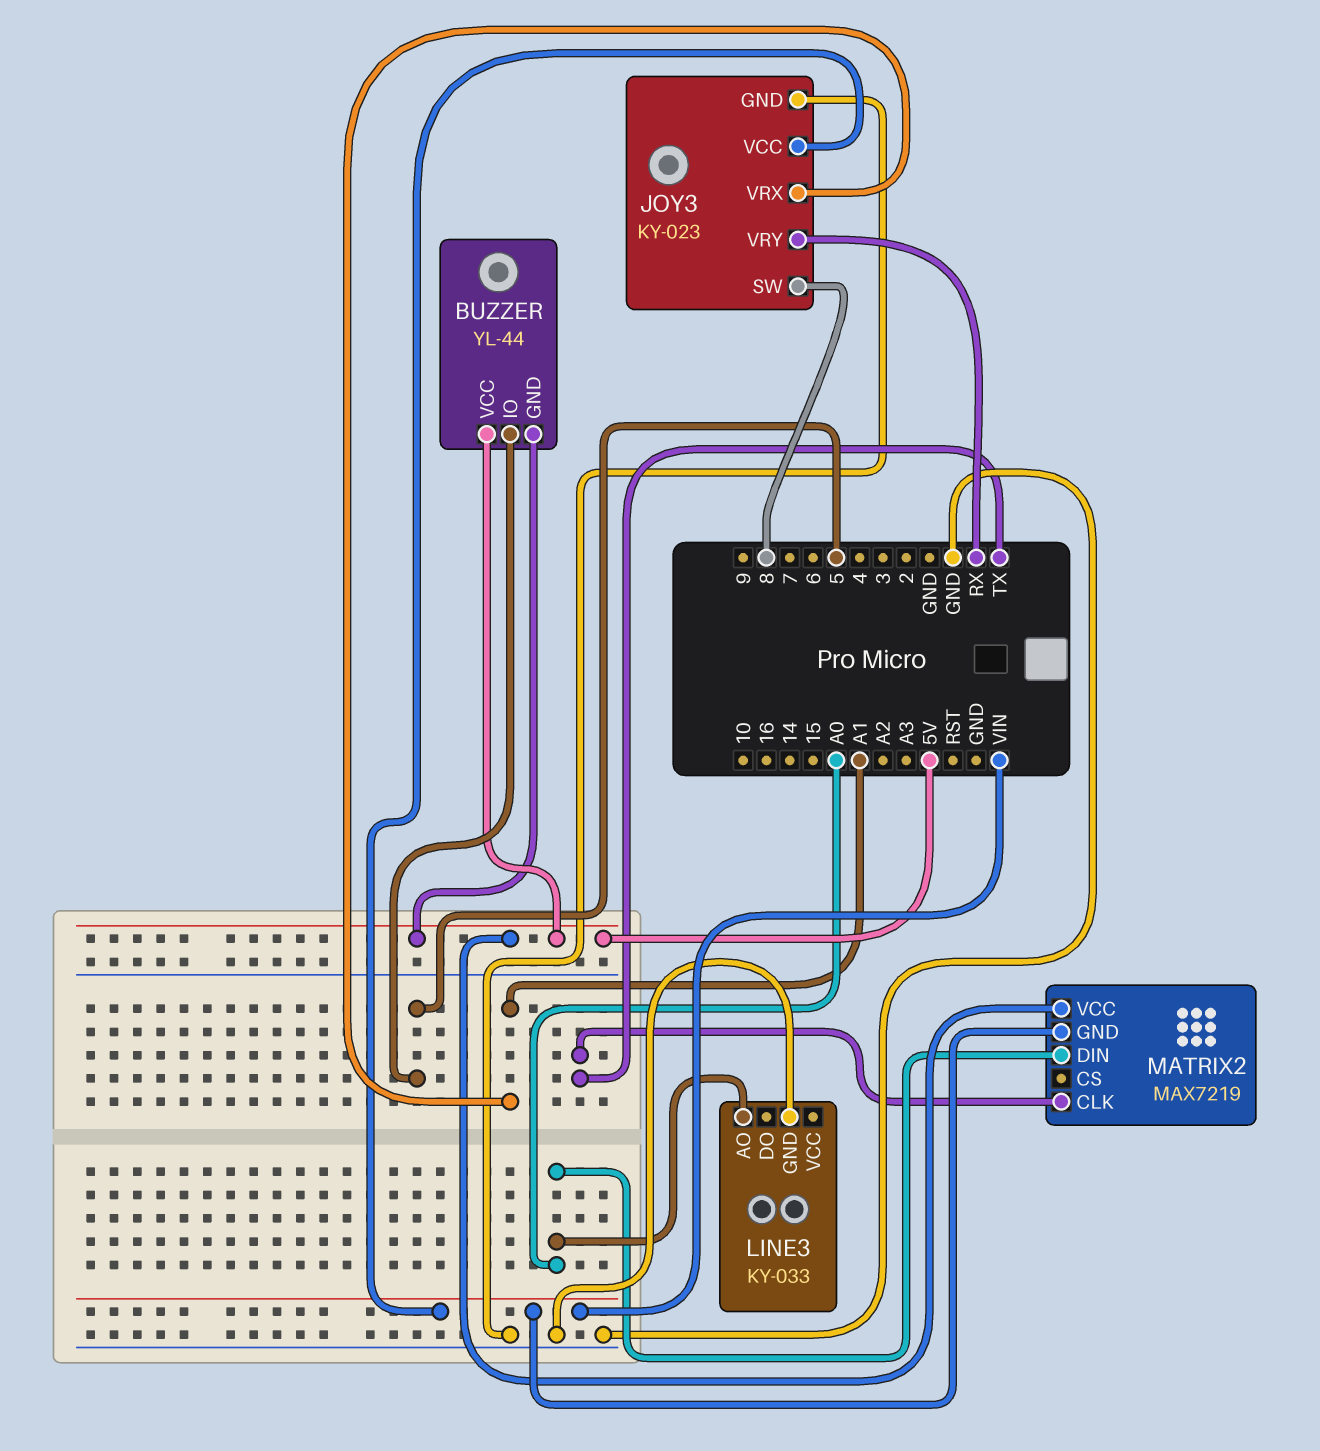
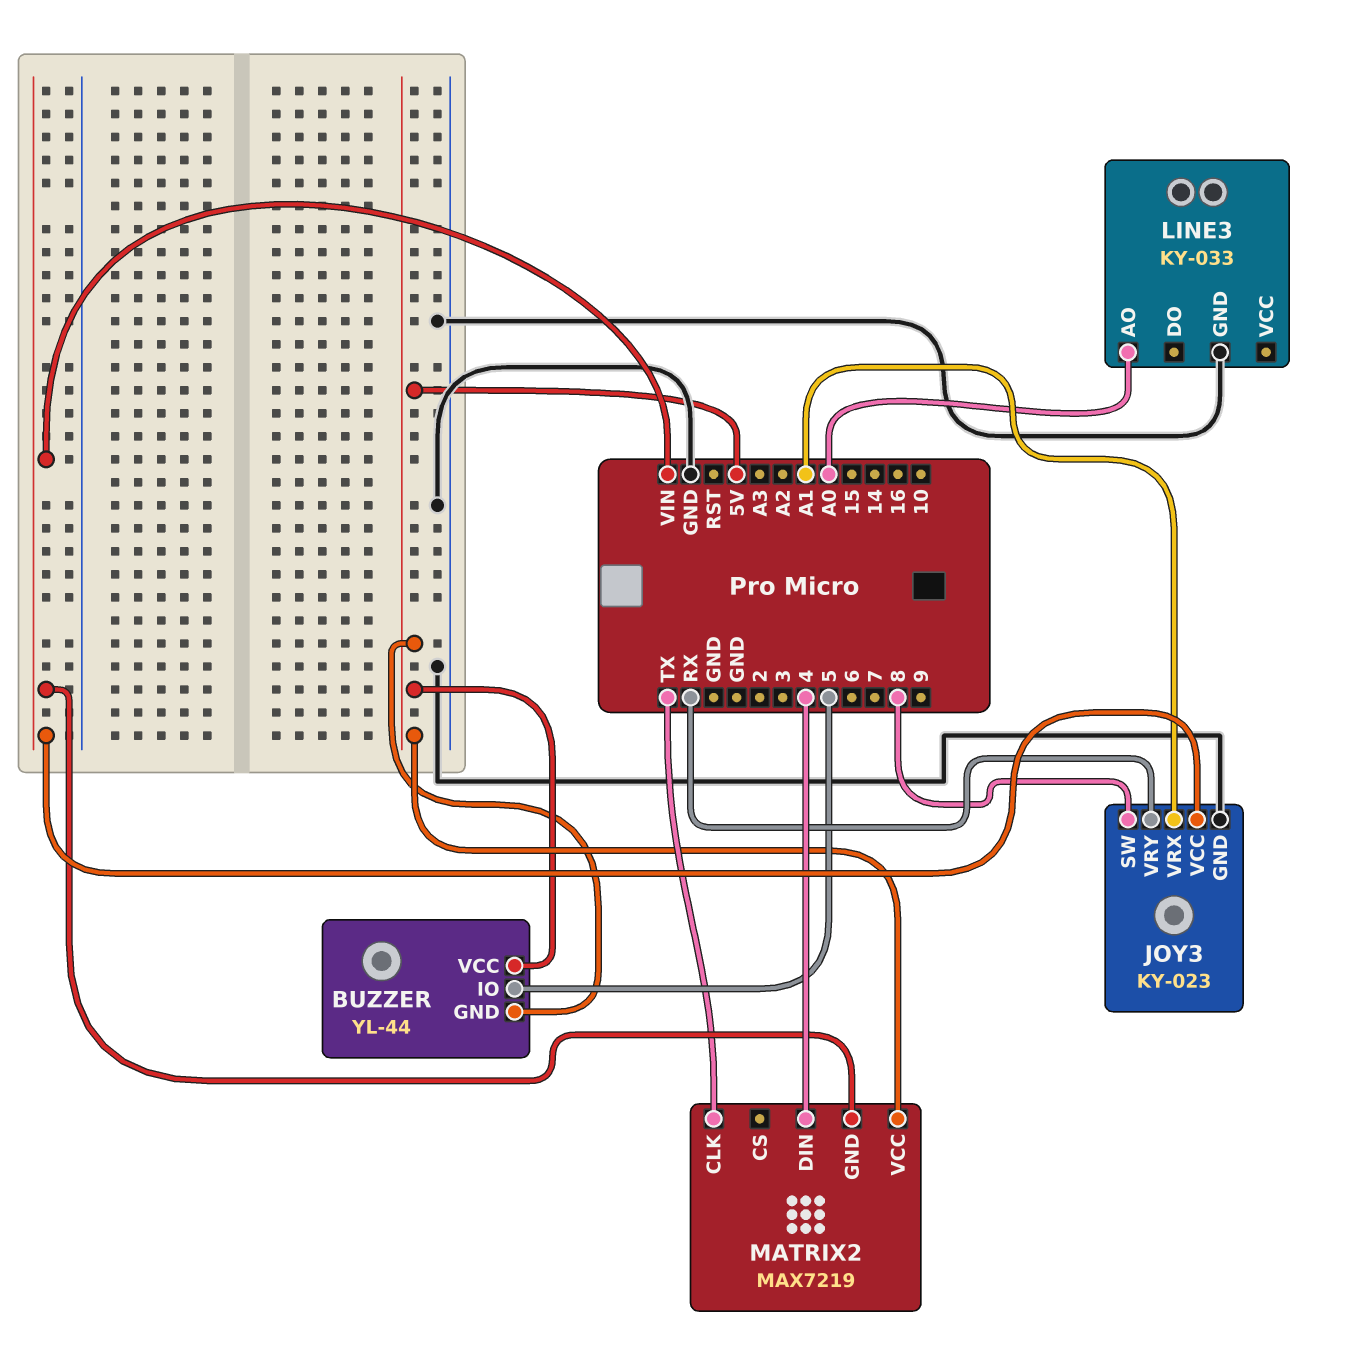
MATRIX2 pin DIN: A0 -> 4

